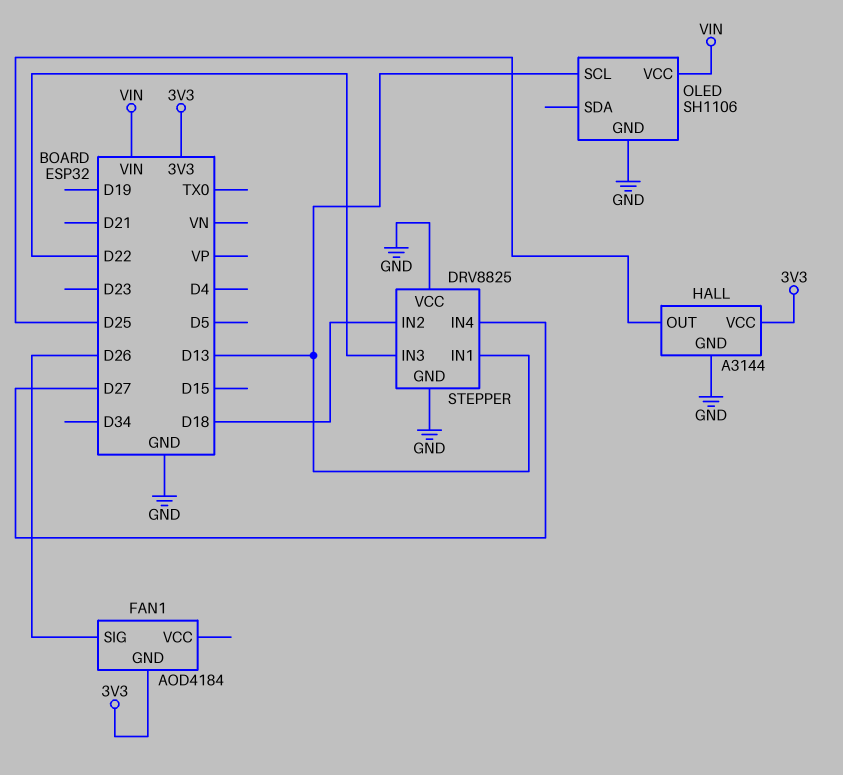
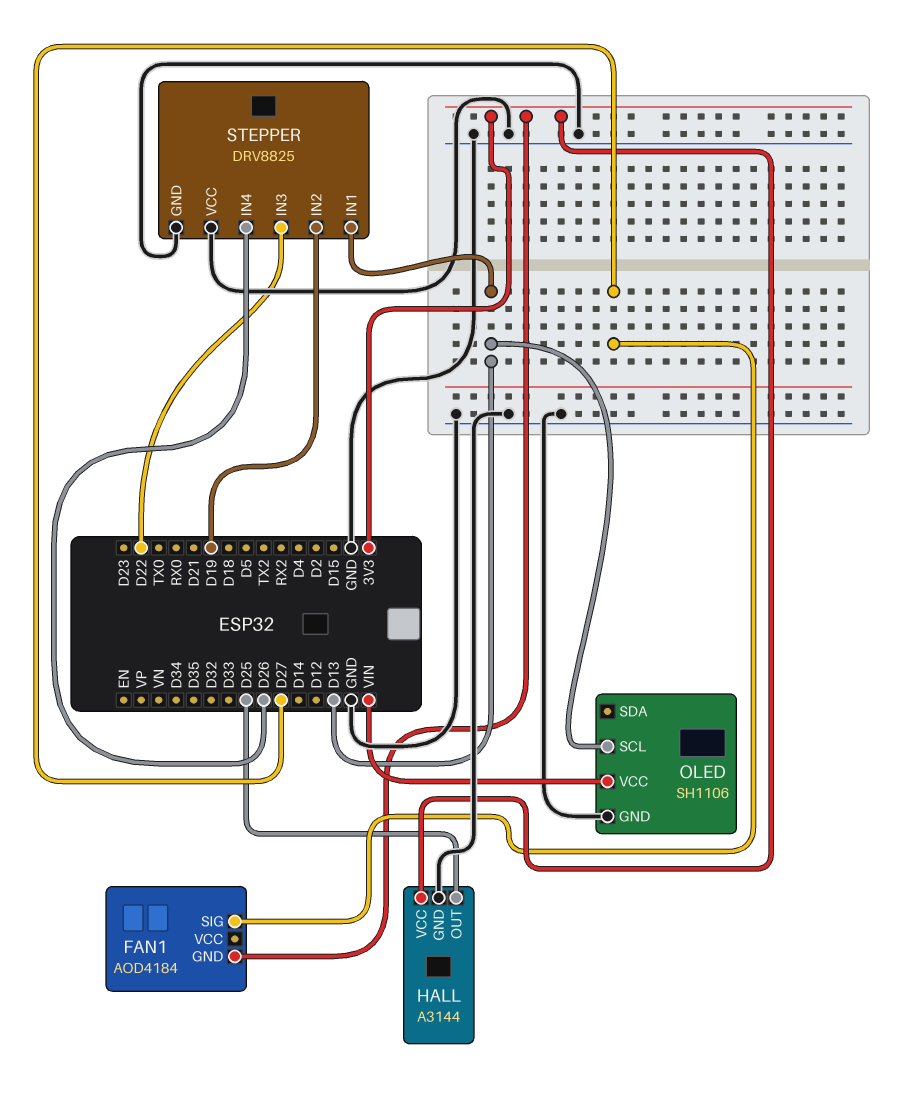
FAN1 pin SIG: D26 -> D27
STEPPER pin IN2: D18 -> D19
STEPPER pin IN4: D27 -> D26

